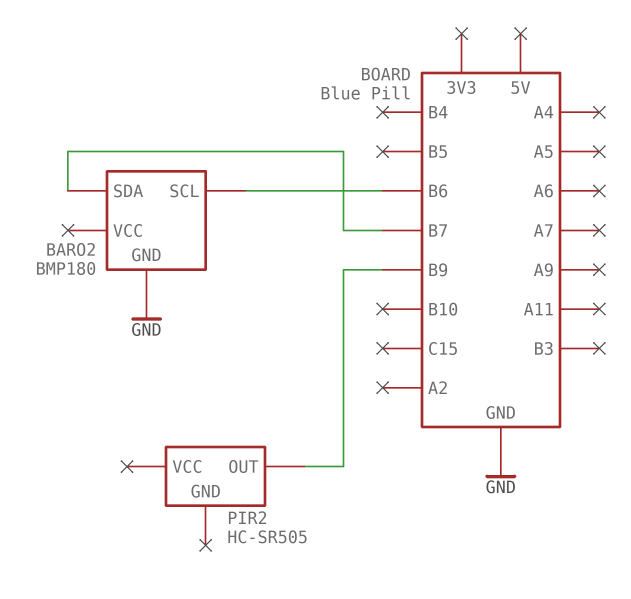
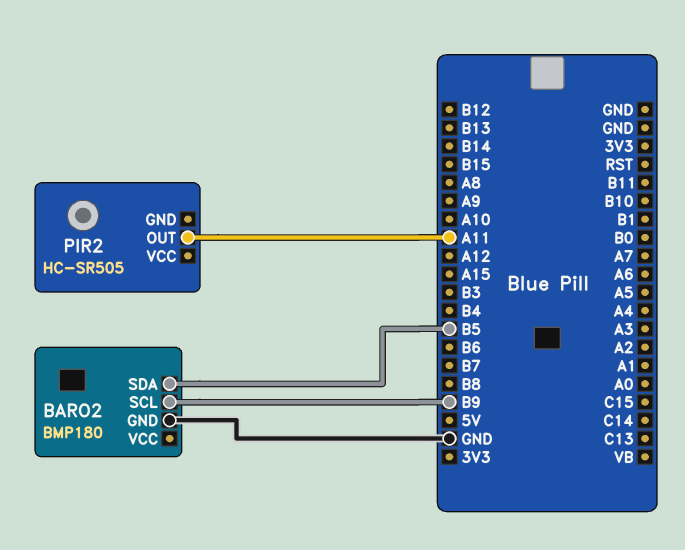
BARO2 pin SCL: B6 -> B9
BARO2 pin SDA: B7 -> B5
PIR2 pin OUT: B9 -> A11

